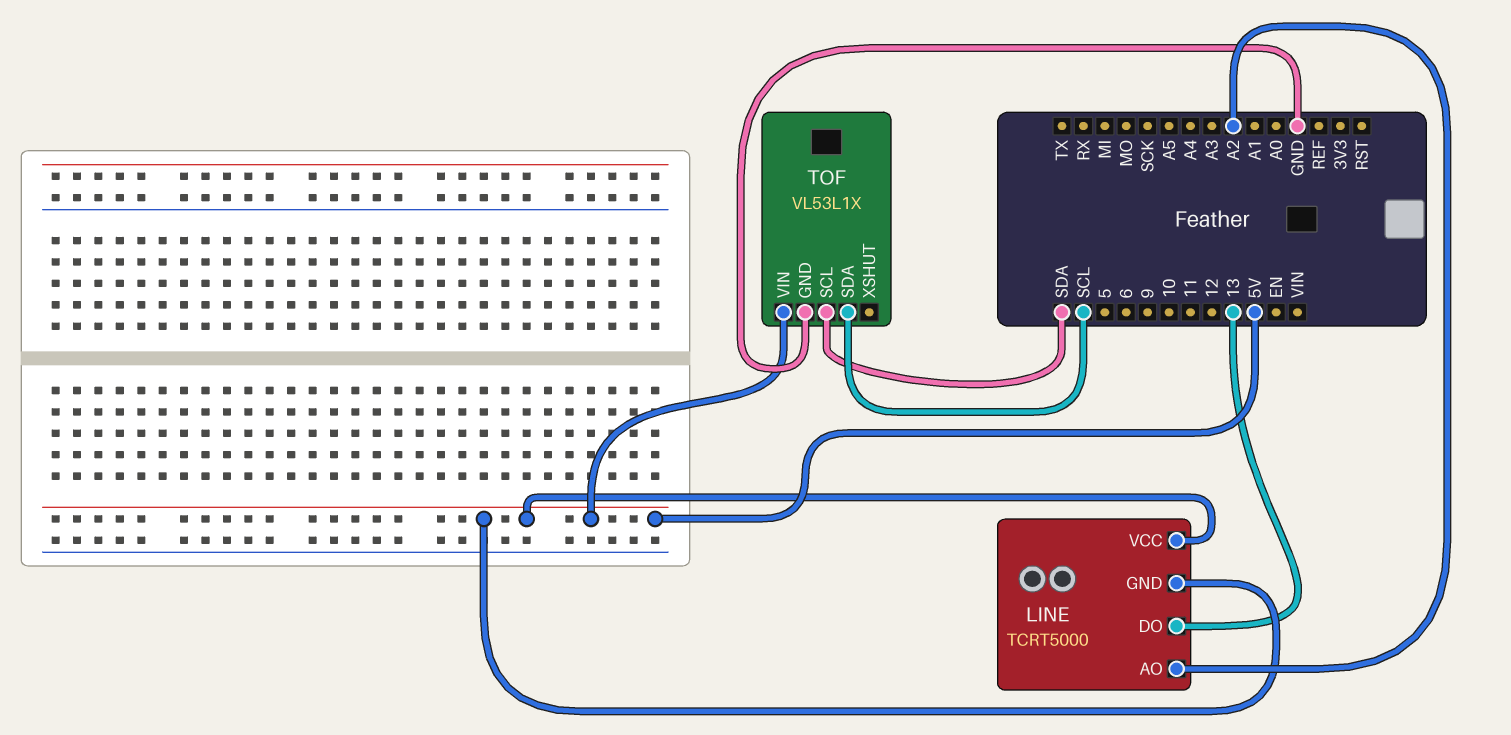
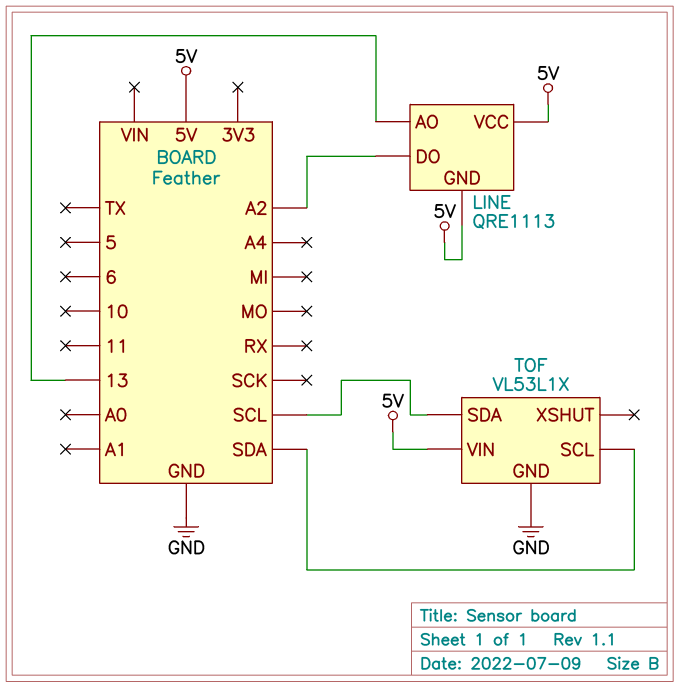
LINE: TCRT5000 -> QRE1113
LINE pin AO: A2 -> 13
LINE pin DO: 13 -> A2

